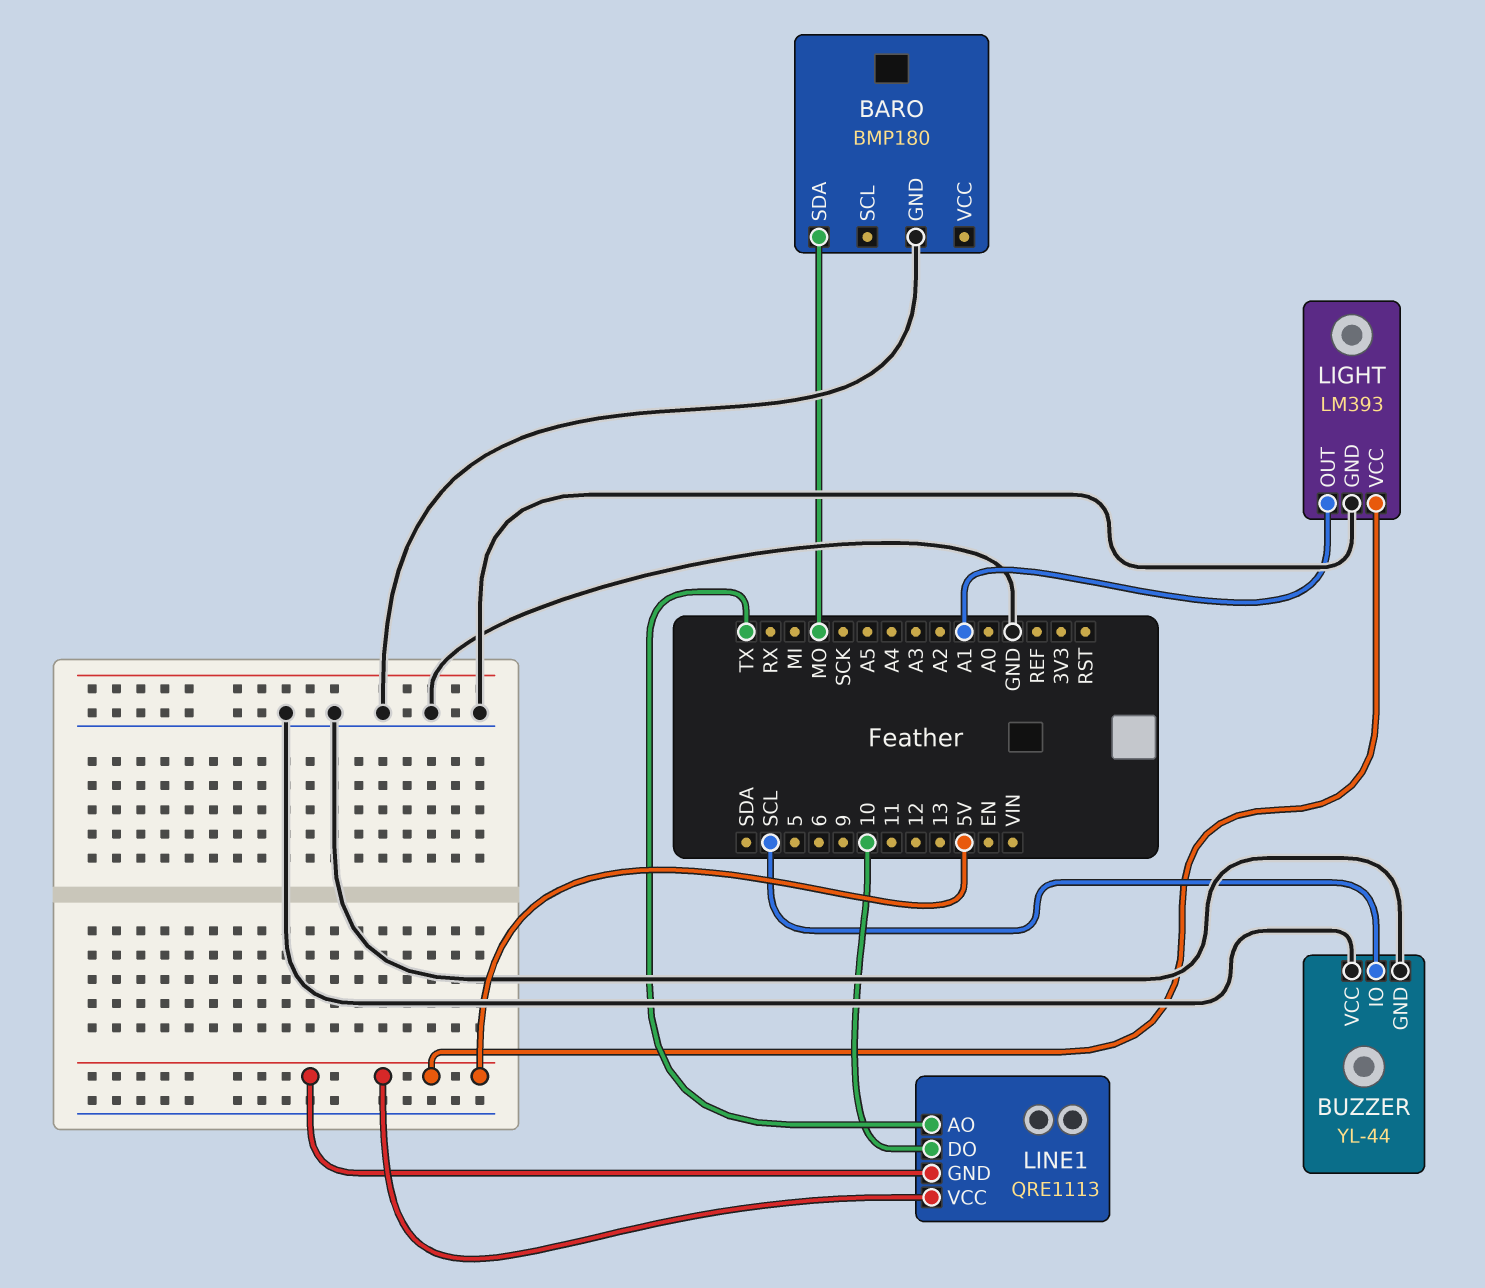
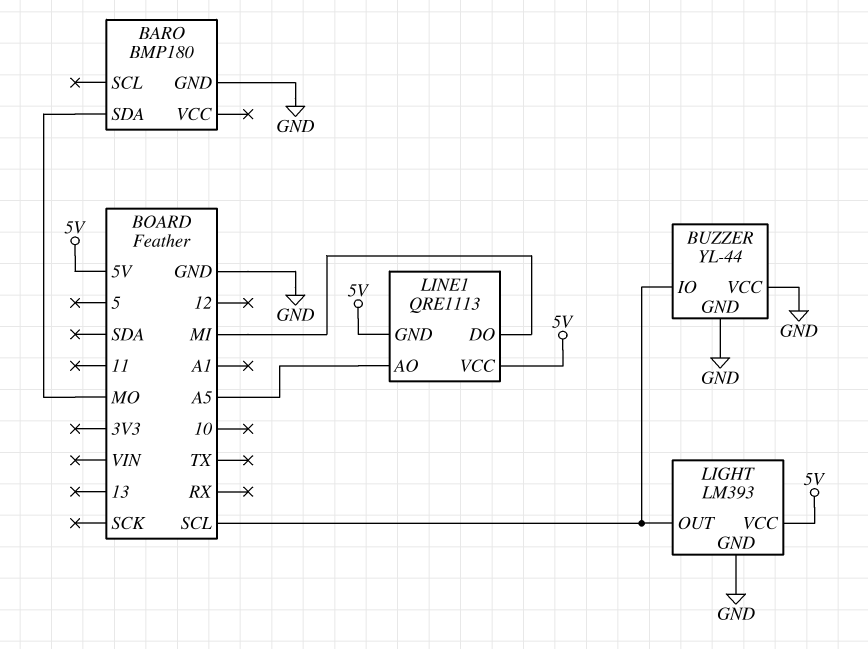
LIGHT pin OUT: A1 -> SCL
LINE1 pin AO: TX -> A5
LINE1 pin DO: 10 -> MI

